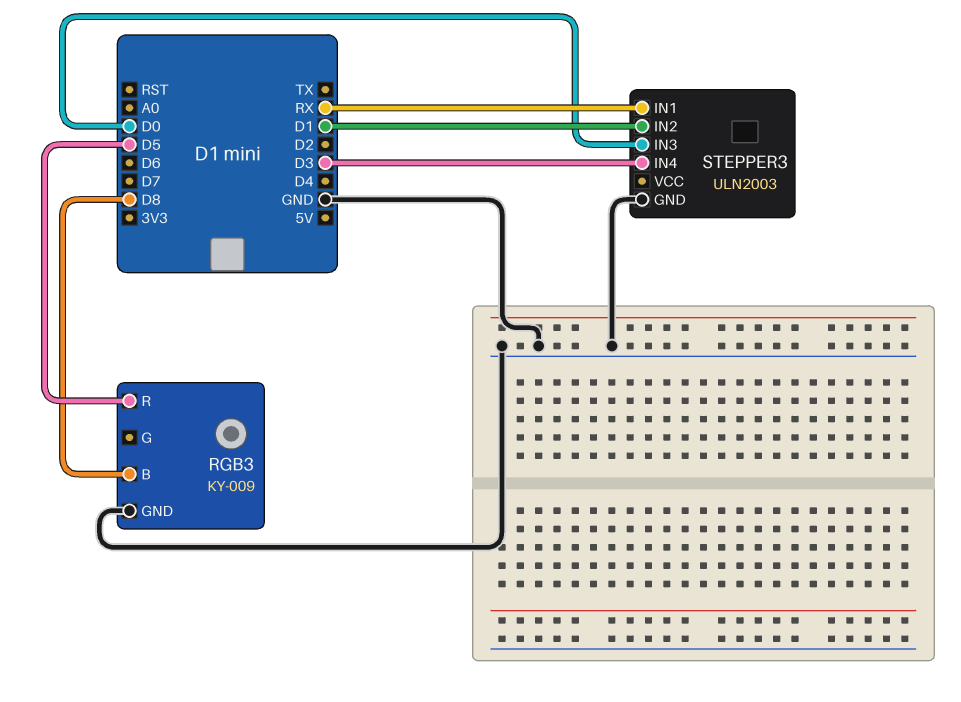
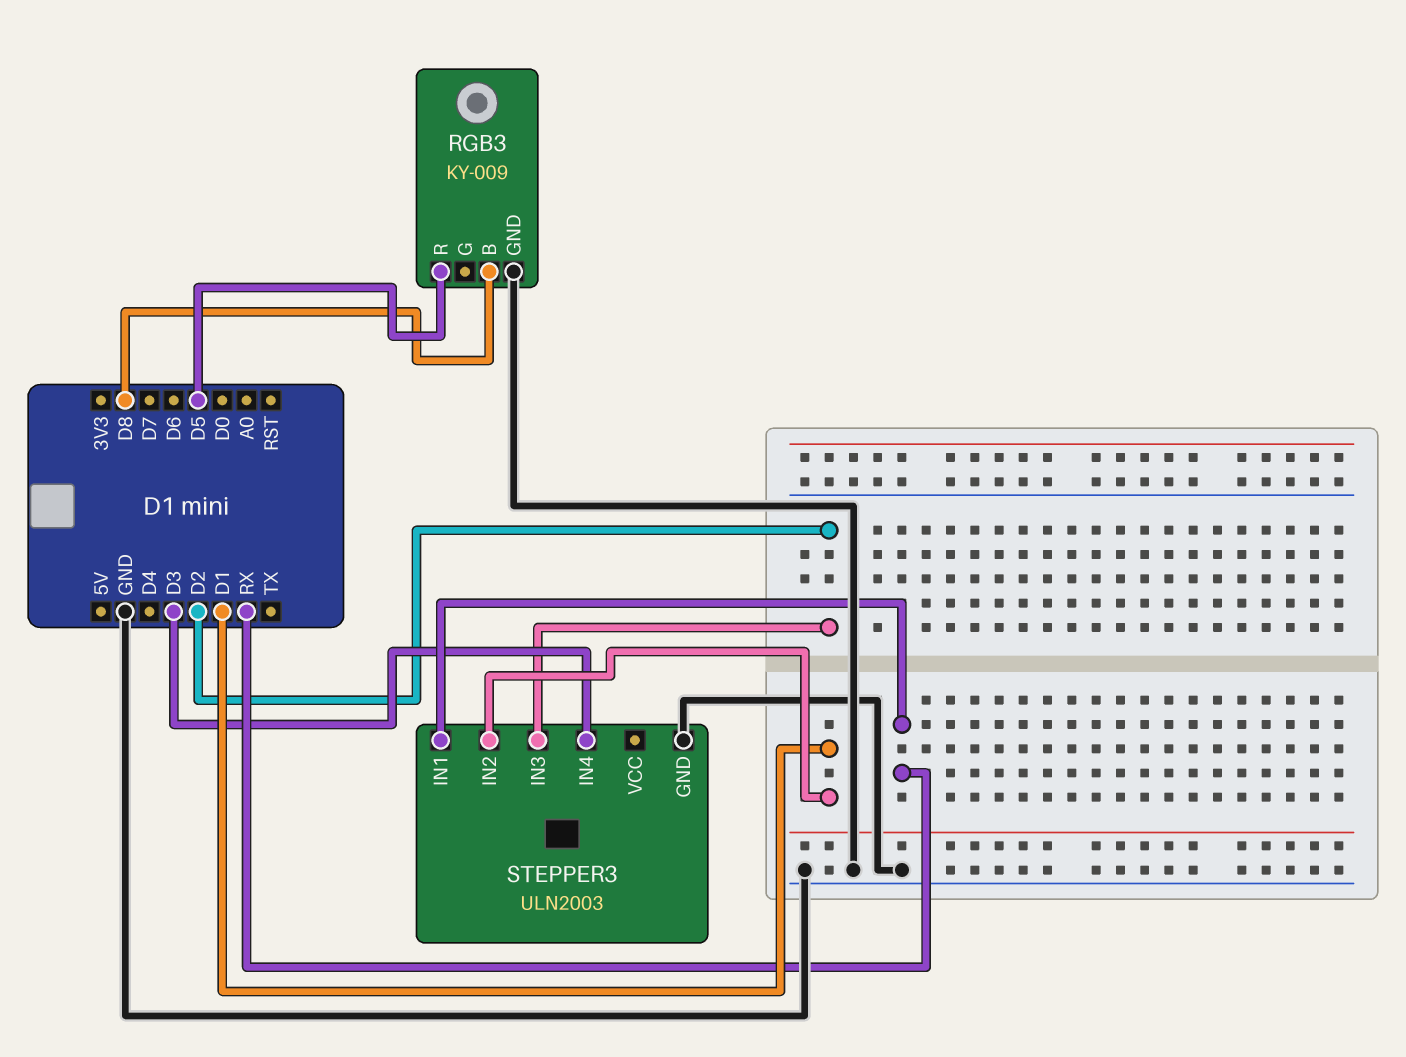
STEPPER3 pin IN3: D0 -> D2

